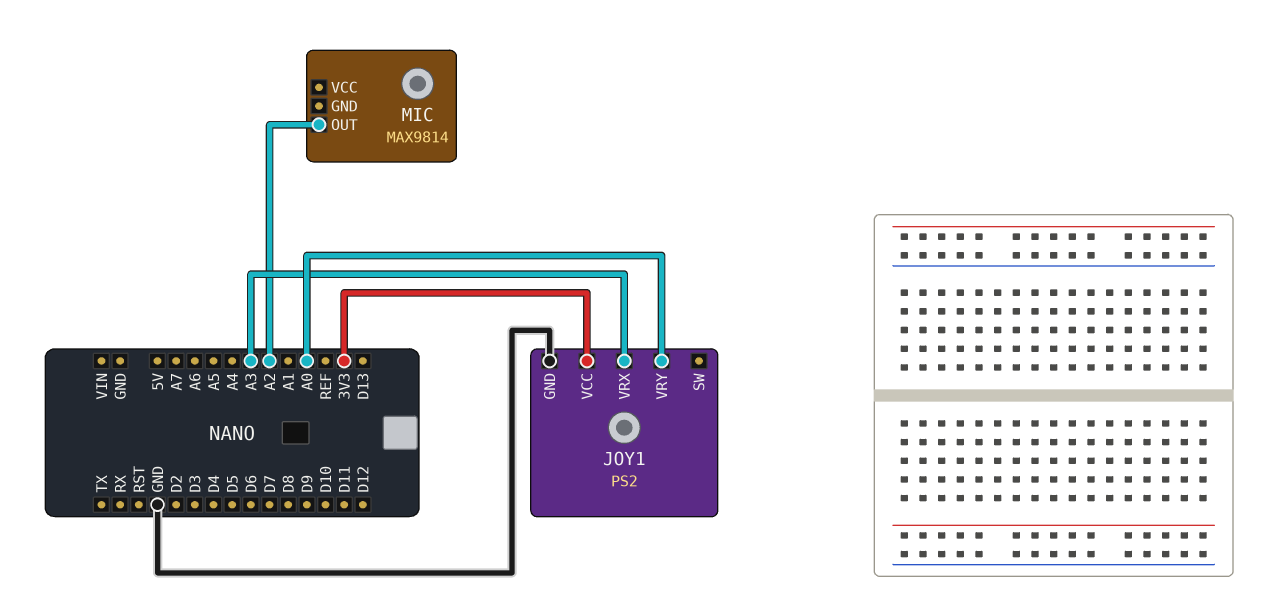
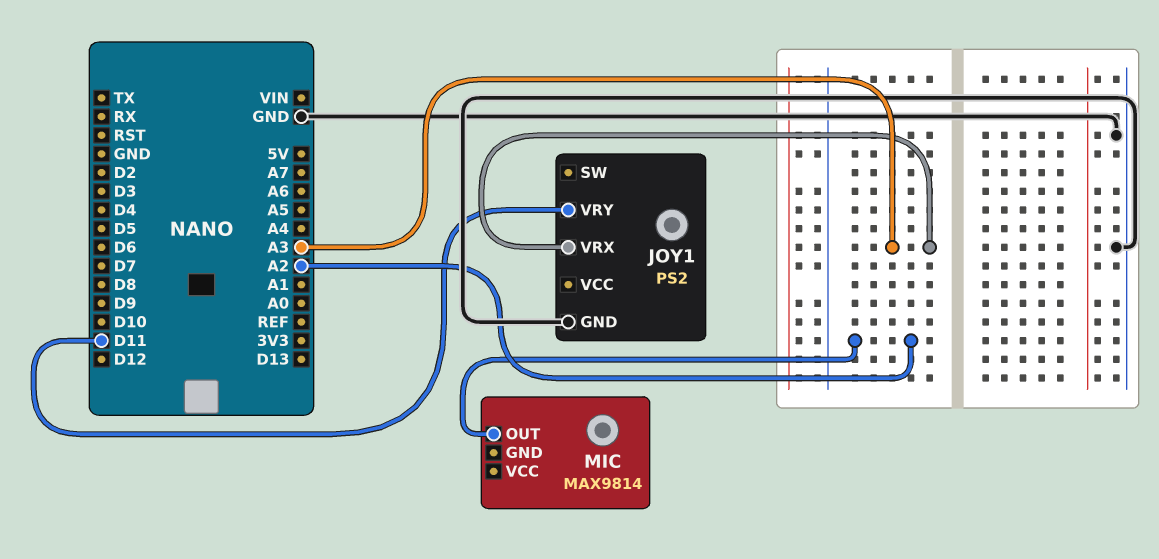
JOY1 pin VCC: 3V3 -> none
JOY1 pin VRY: A0 -> D11

